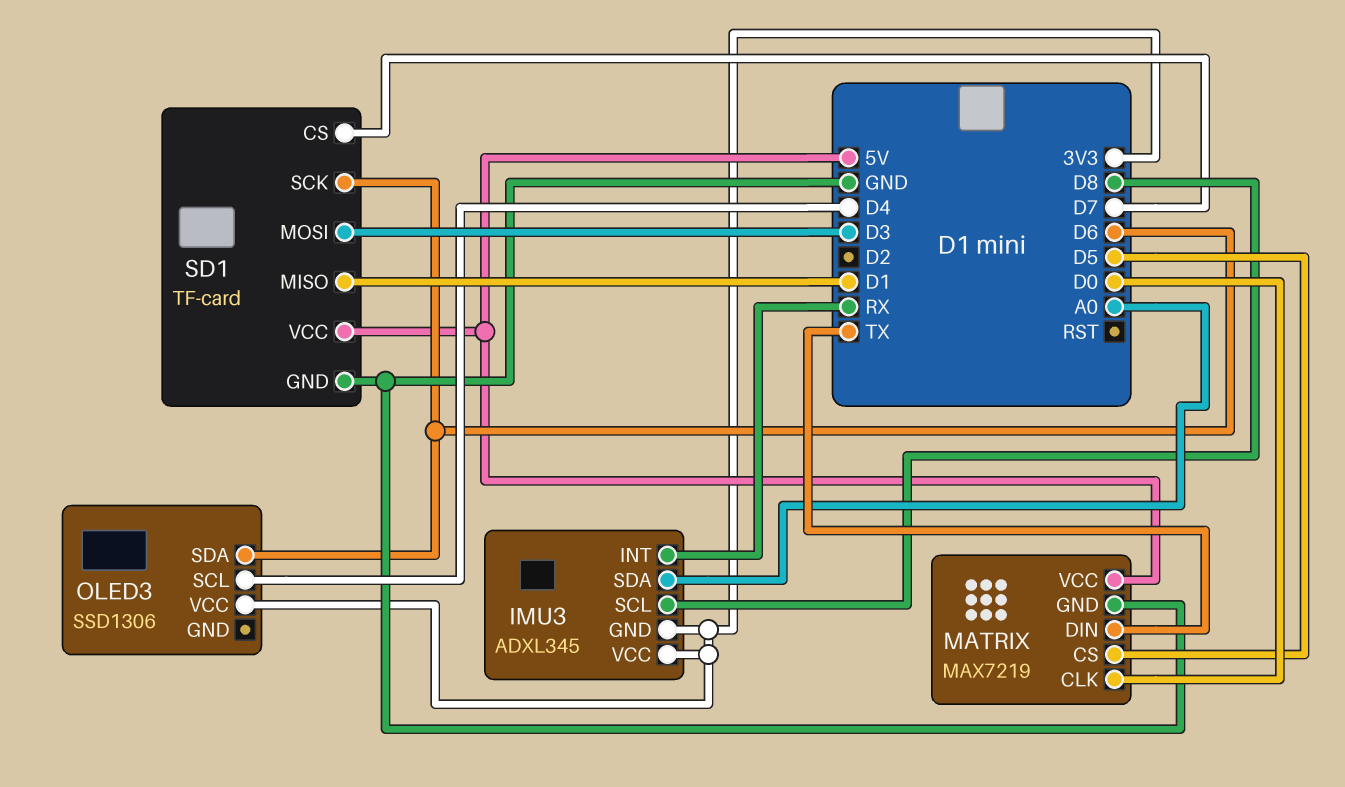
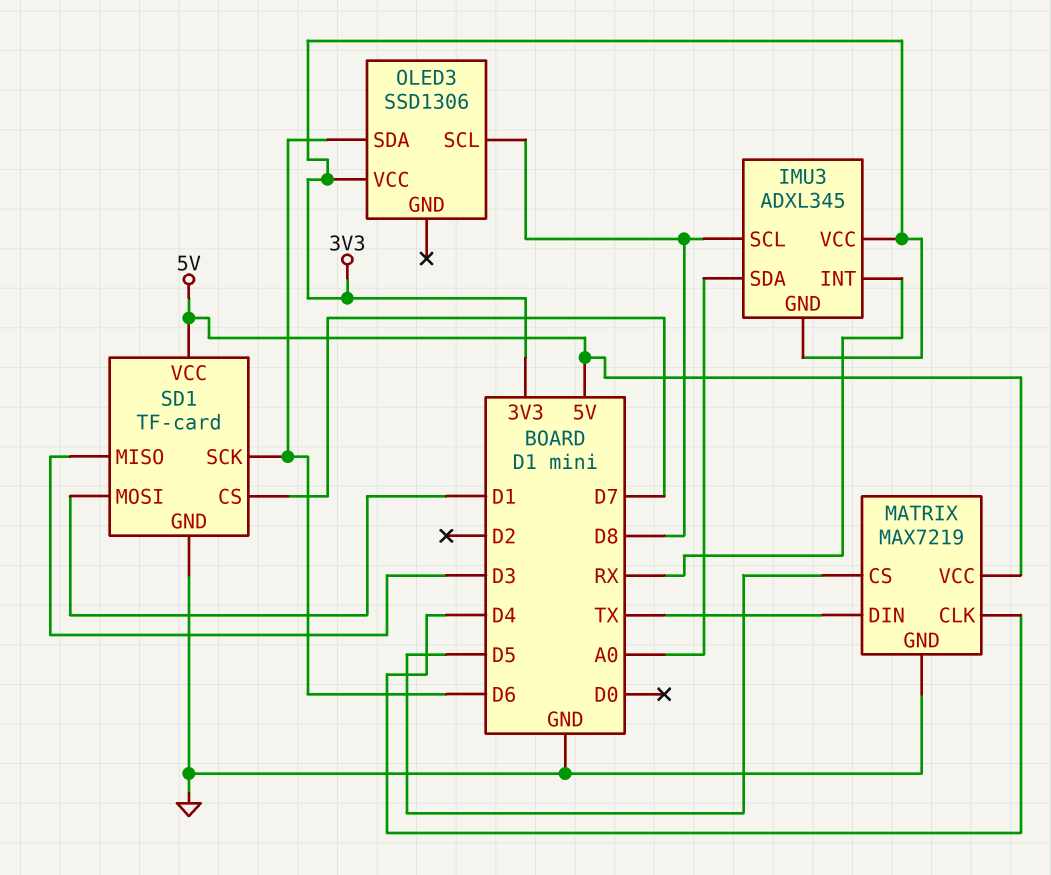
MATRIX pin CLK: D0 -> D4
OLED3 pin SCL: D4 -> D8
SD1 pin MISO: D1 -> D3
SD1 pin MOSI: D3 -> D1

